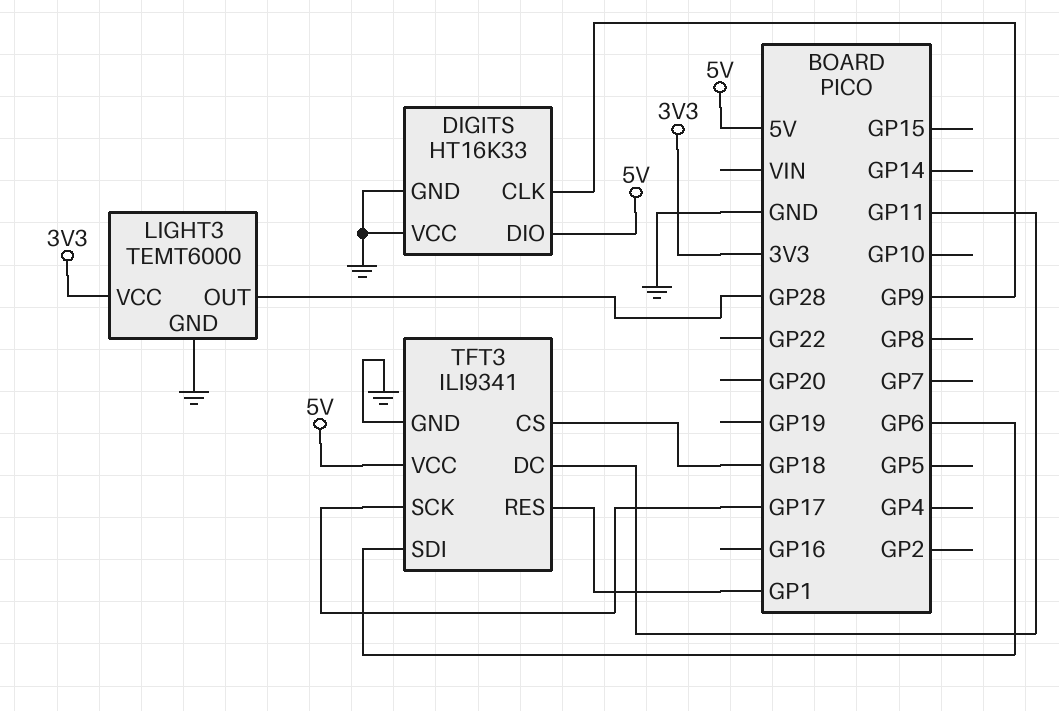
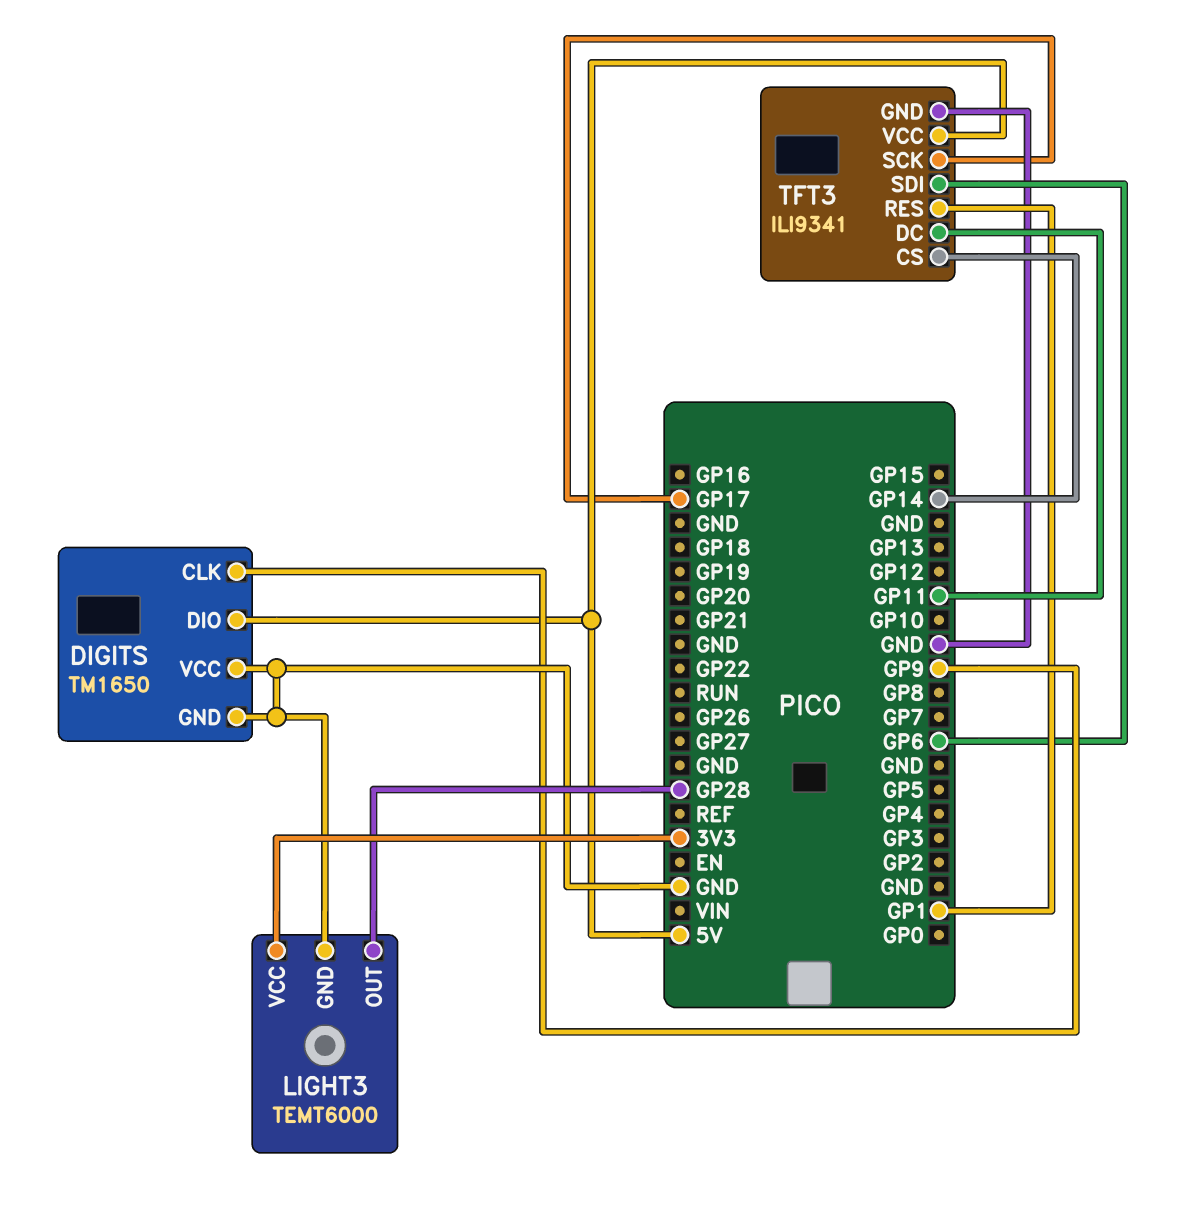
DIGITS: HT16K33 -> TM1650
TFT3 pin CS: GP18 -> GP14

